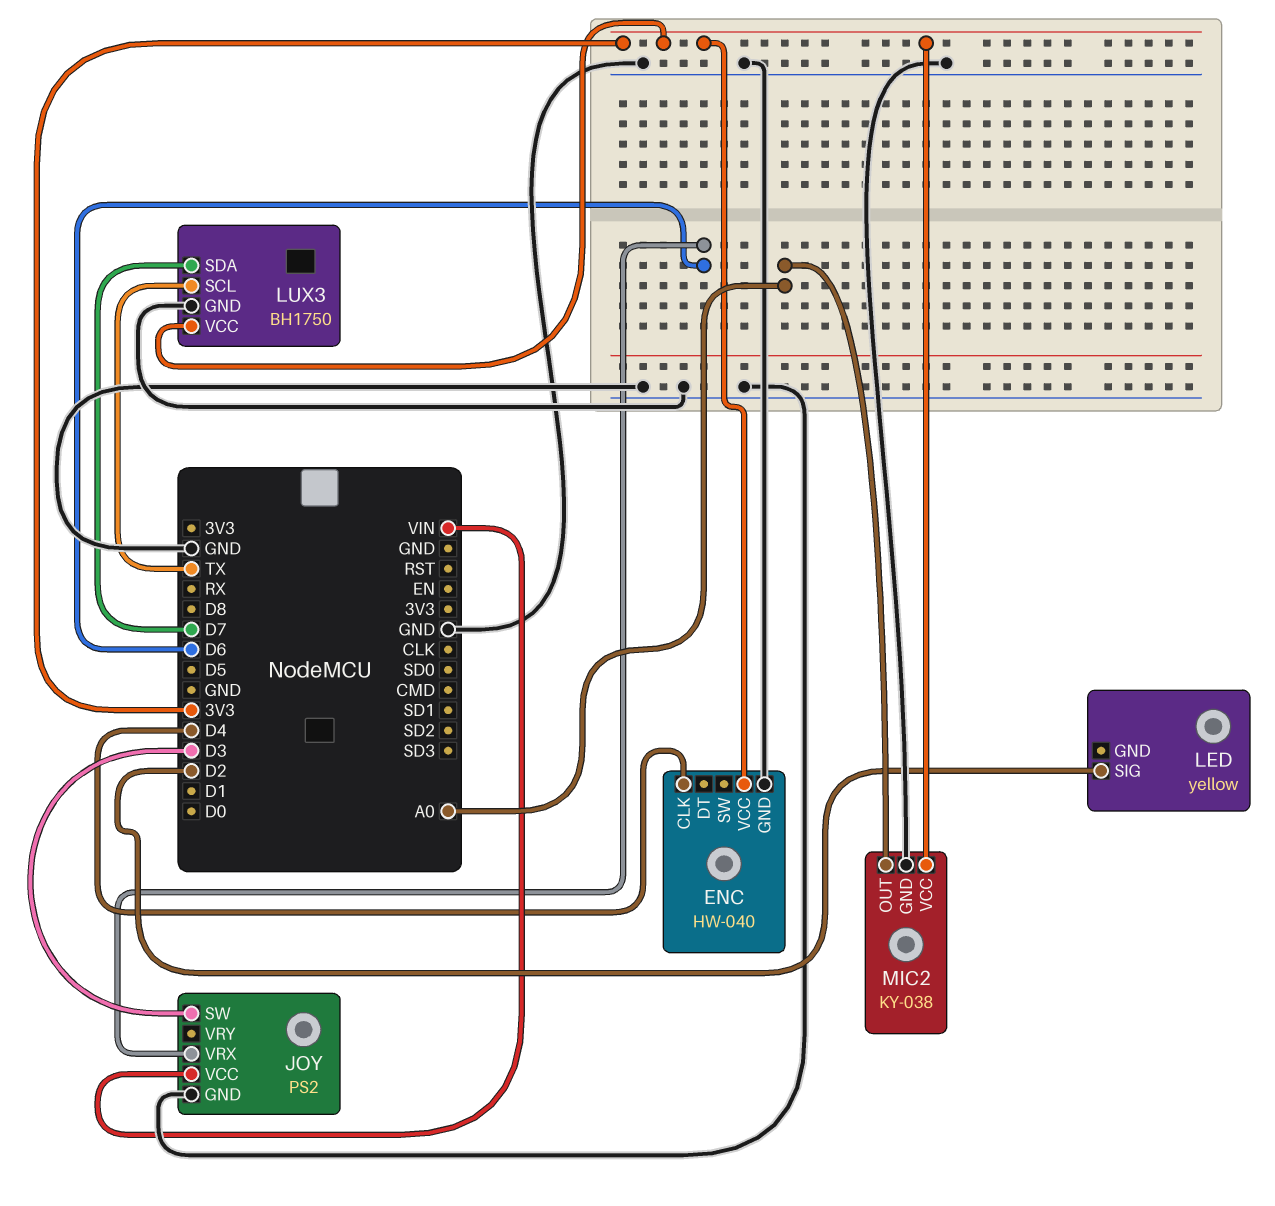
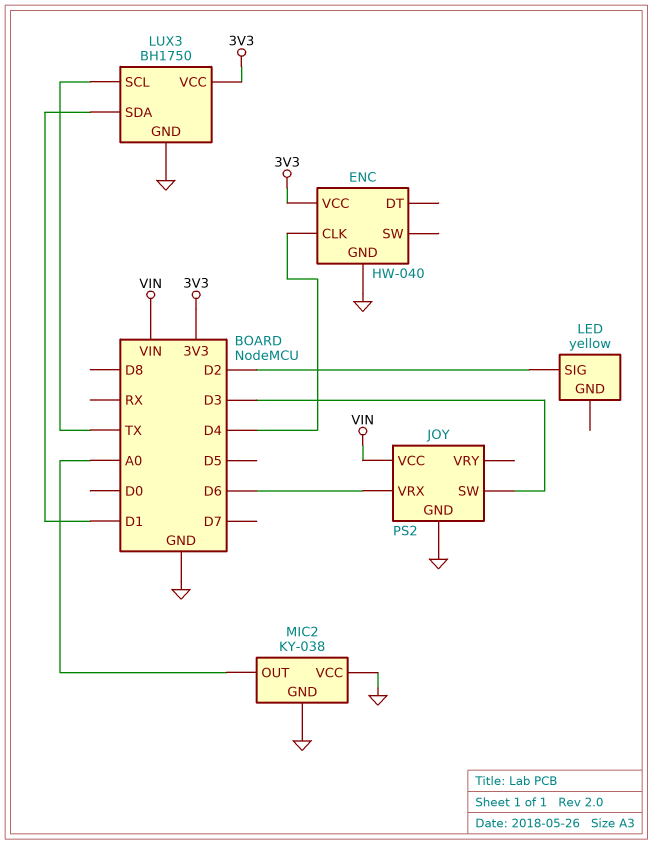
LUX3 pin SDA: D7 -> D1
MIC2 pin VCC: 3V3 -> GND

